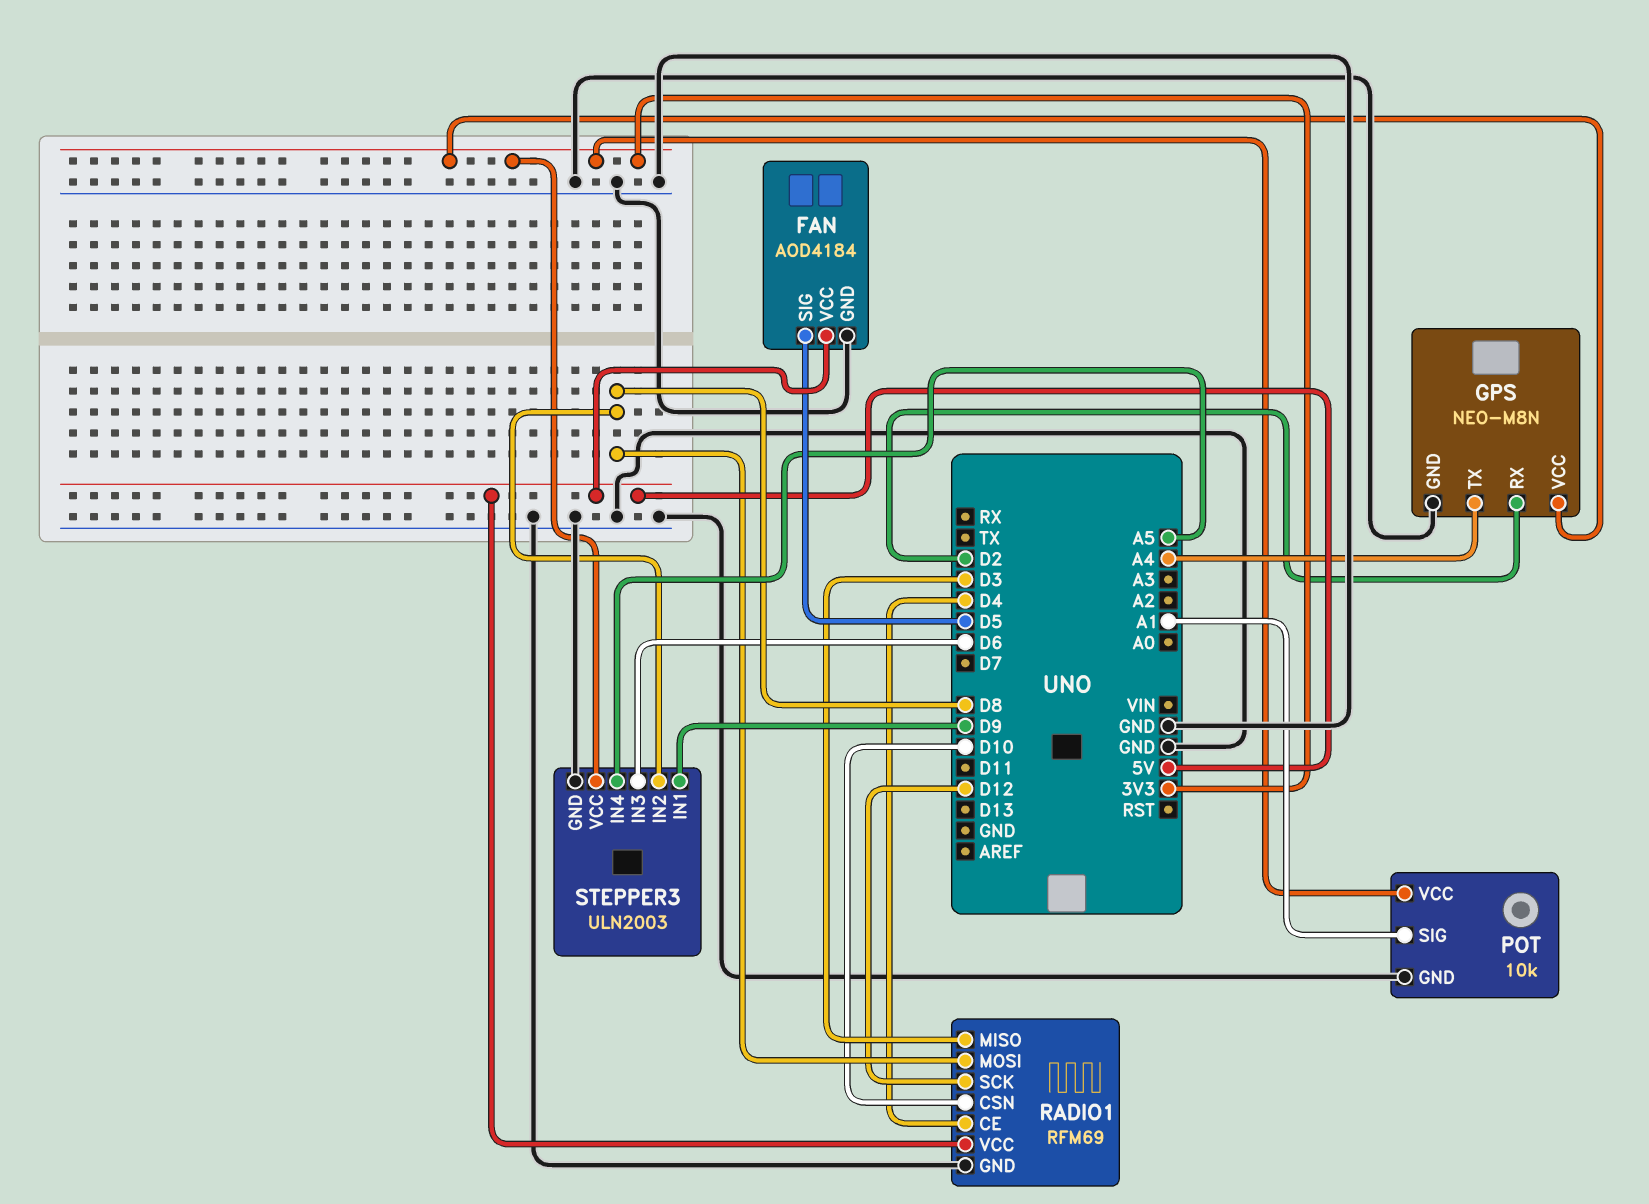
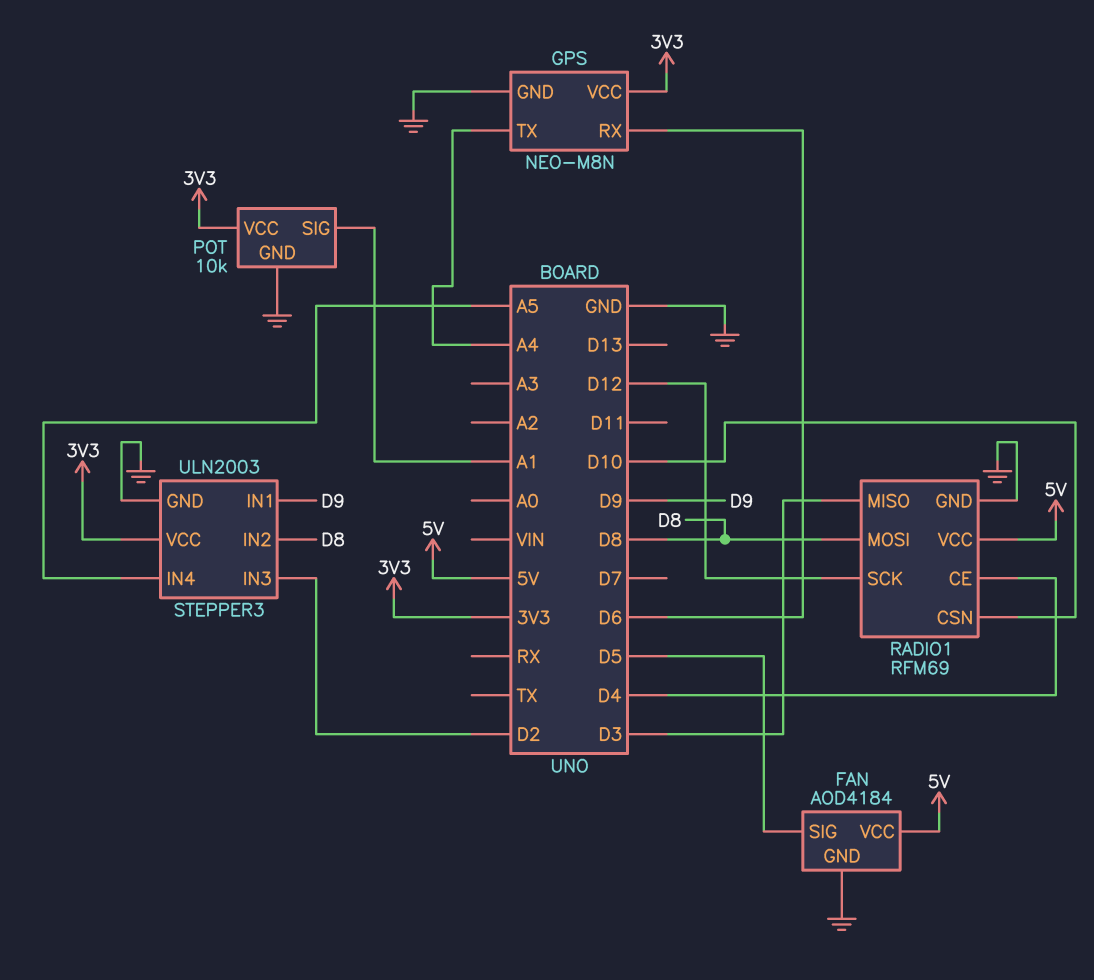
GPS pin RX: D2 -> D6
STEPPER3 pin IN3: D6 -> D2

